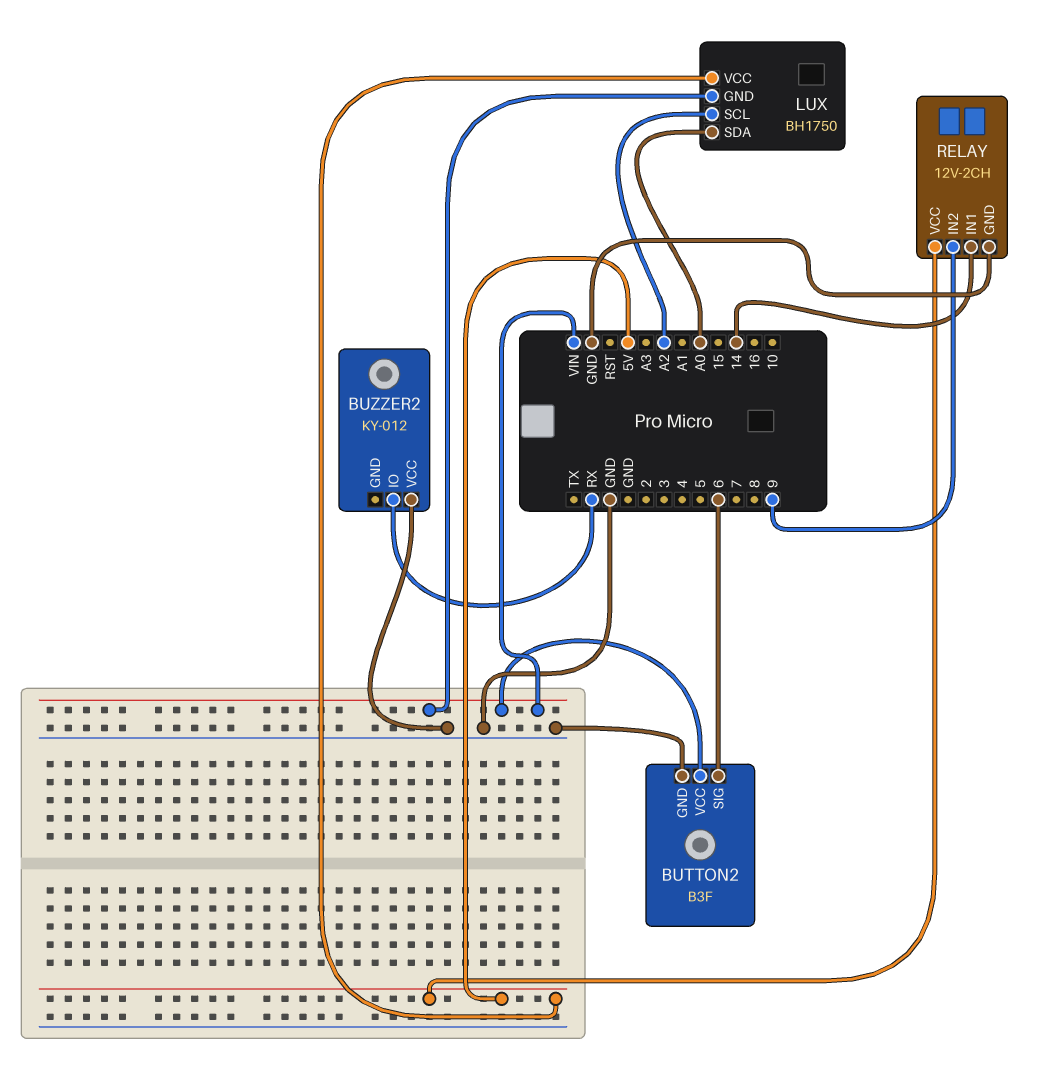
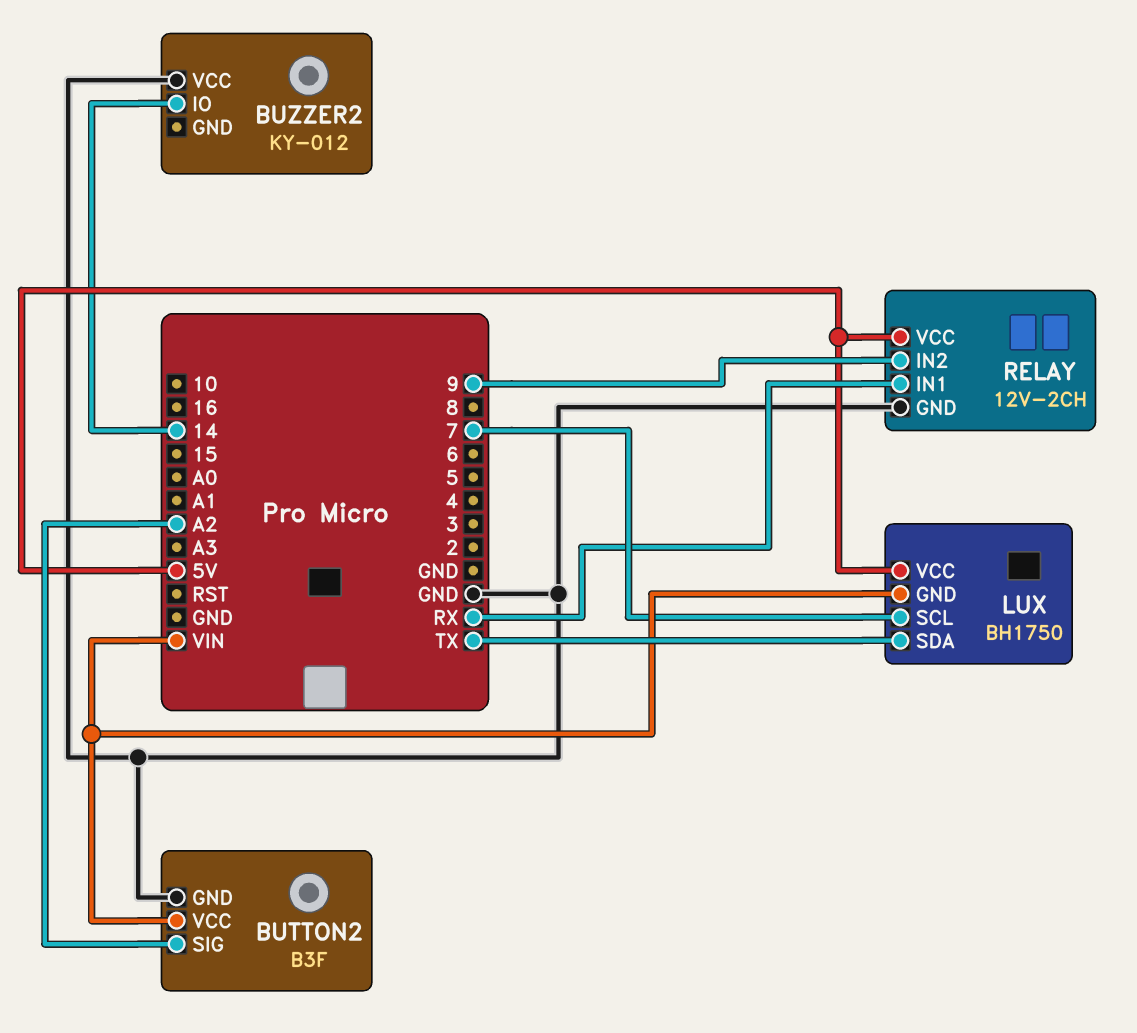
BUTTON2 pin SIG: 6 -> A2
BUZZER2 pin IO: RX -> 14
LUX pin SCL: A2 -> 7
LUX pin SDA: A0 -> TX
RELAY pin IN1: 14 -> RX

